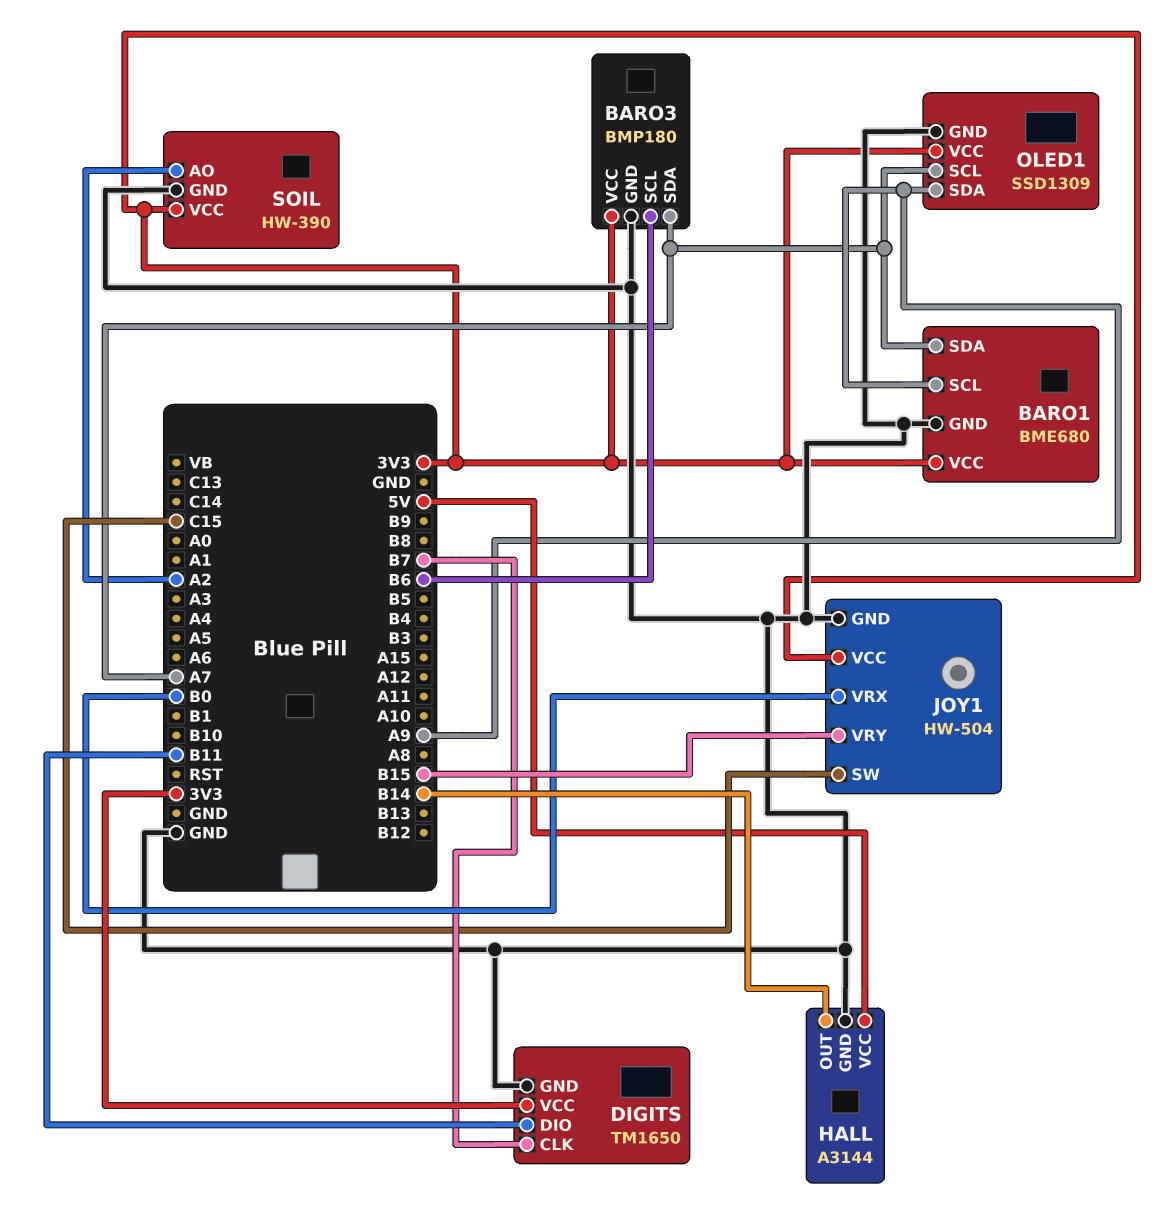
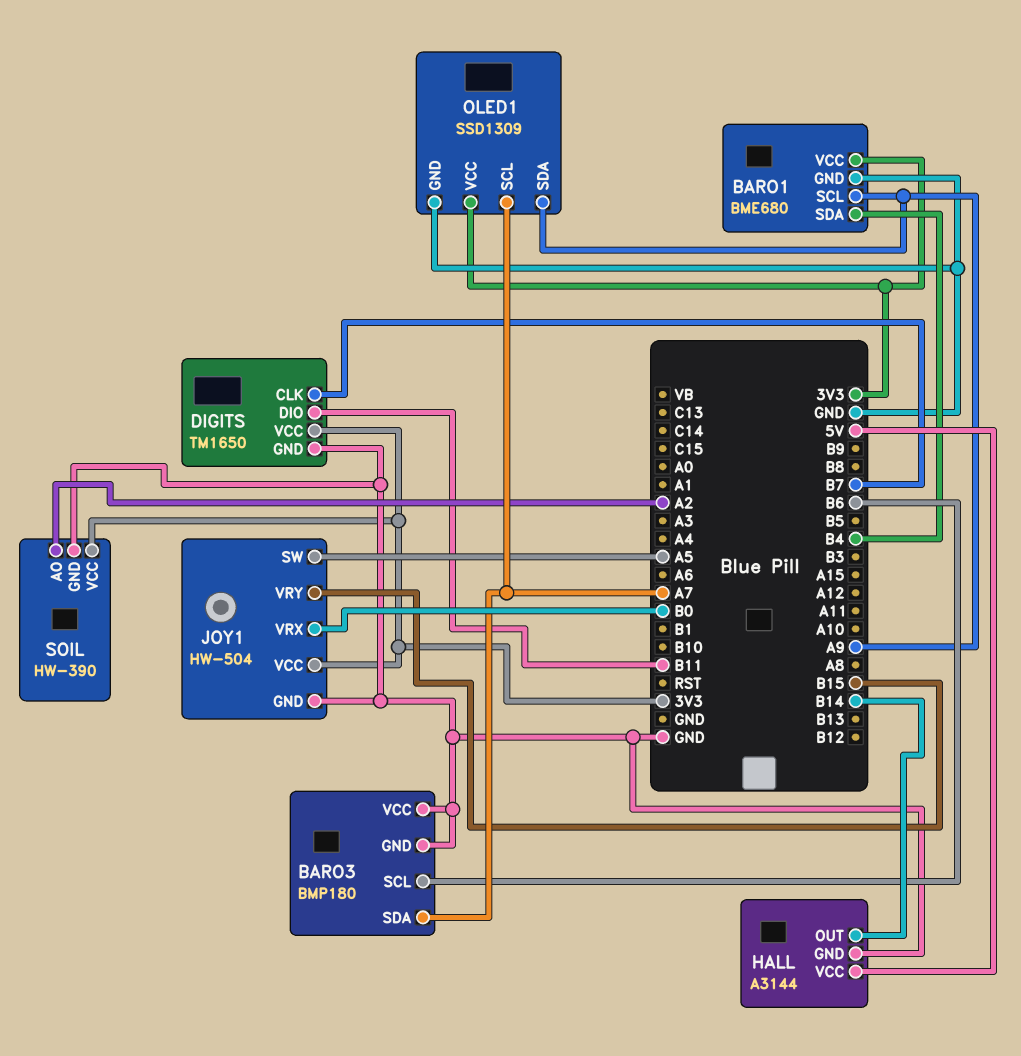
BARO1 pin SDA: A7 -> B4
BARO3 pin VCC: 3V3 -> GND
JOY1 pin SW: C15 -> A5

